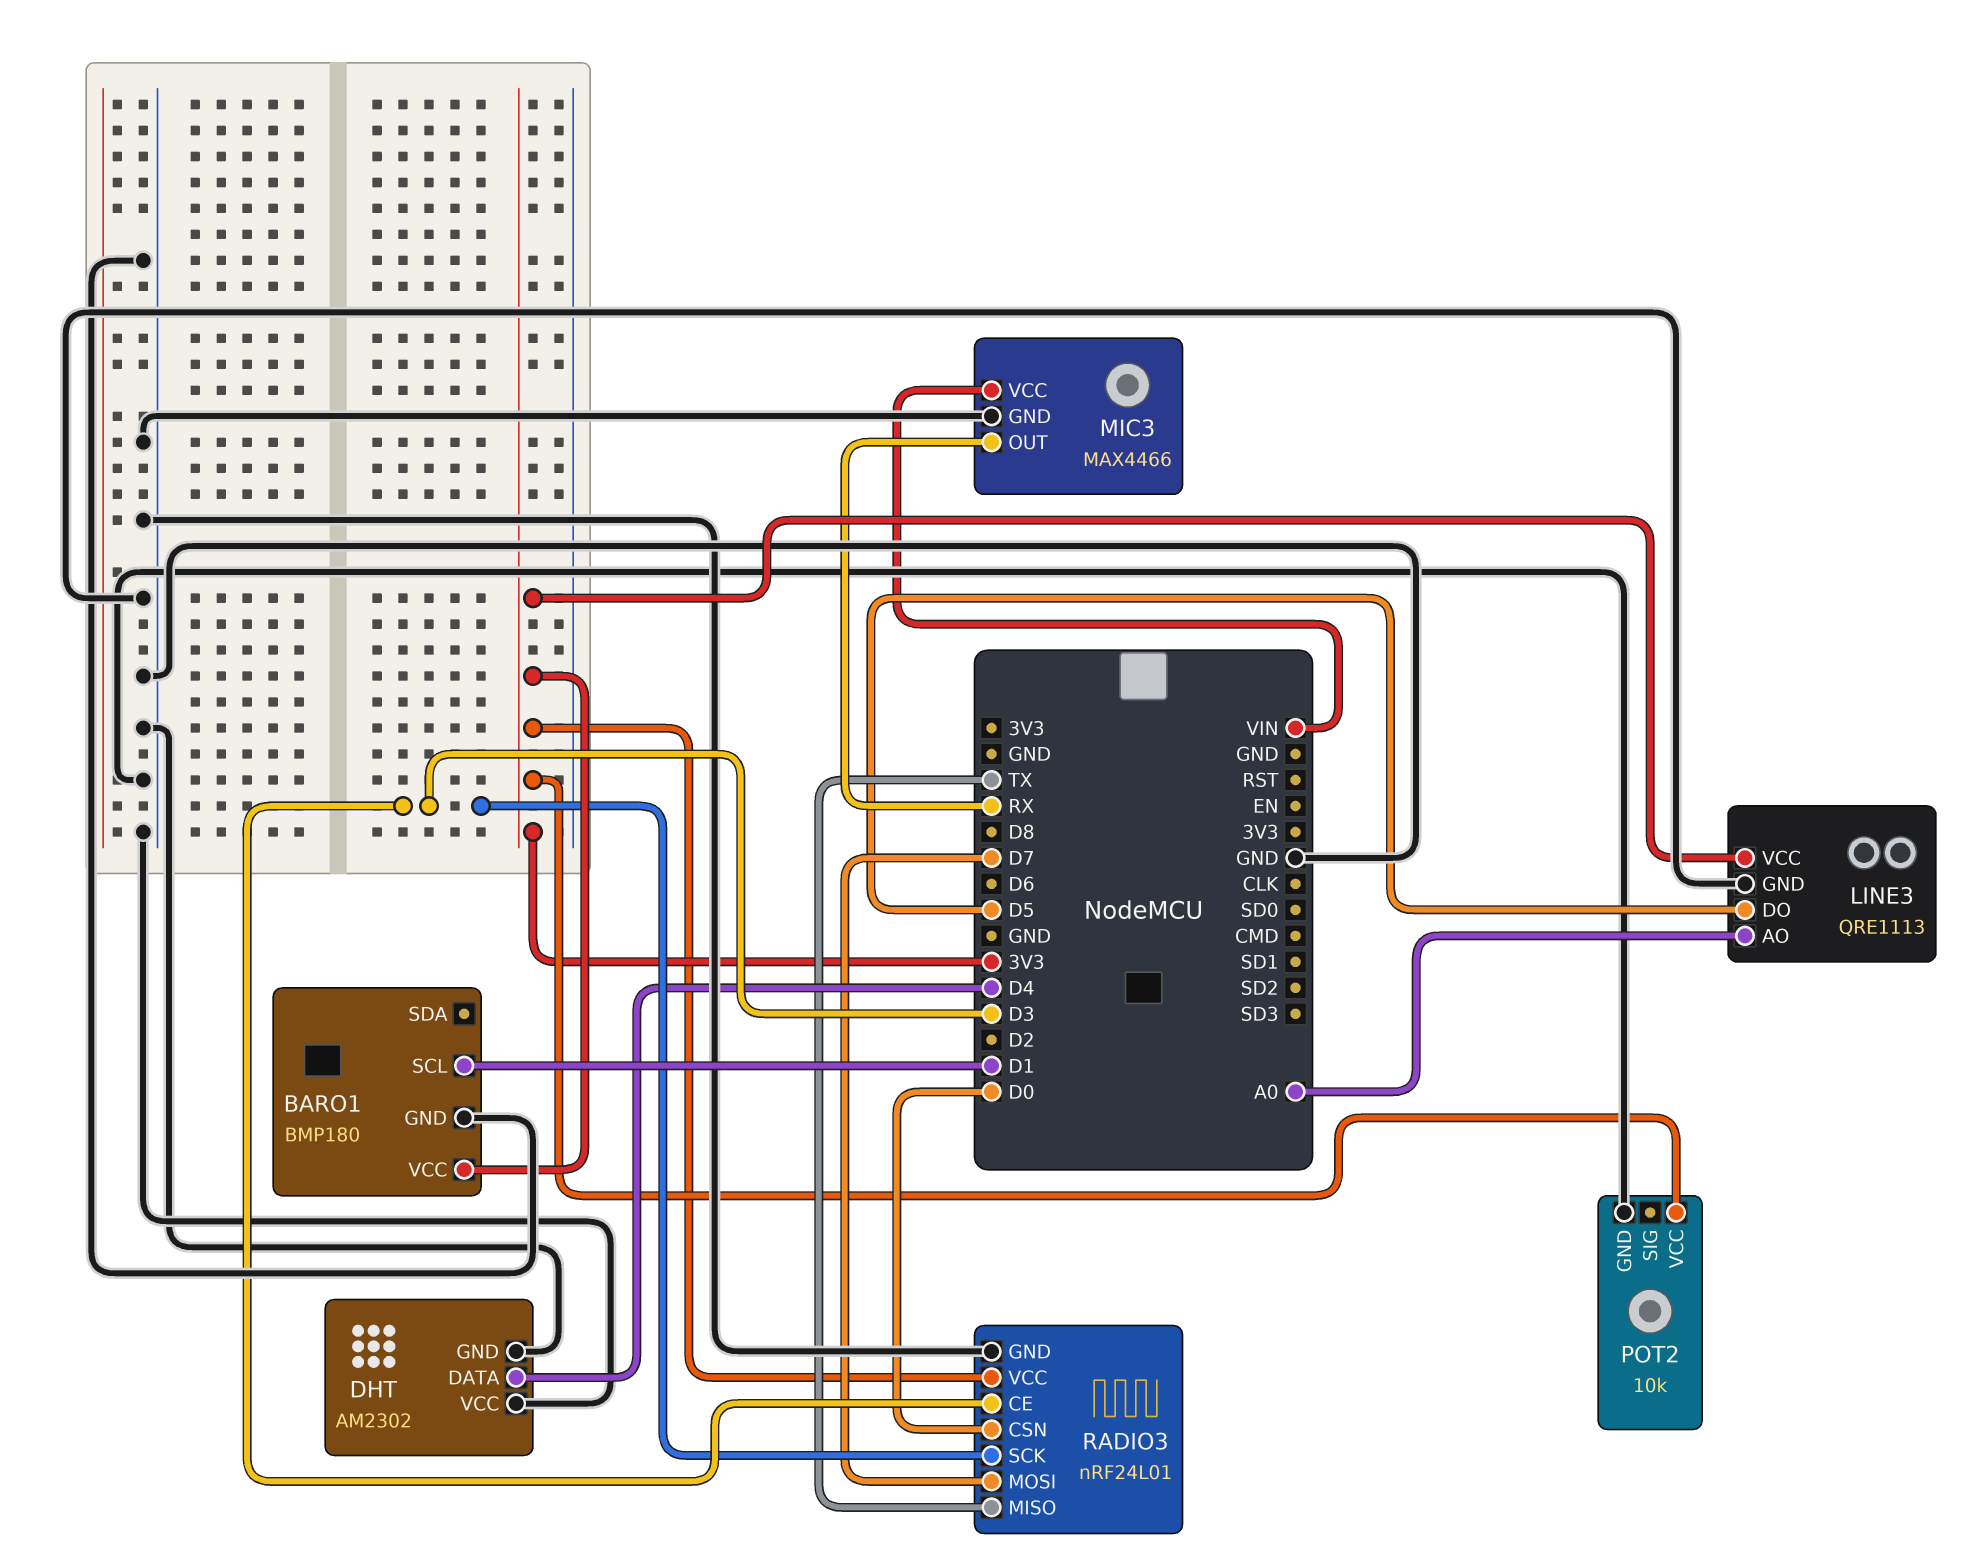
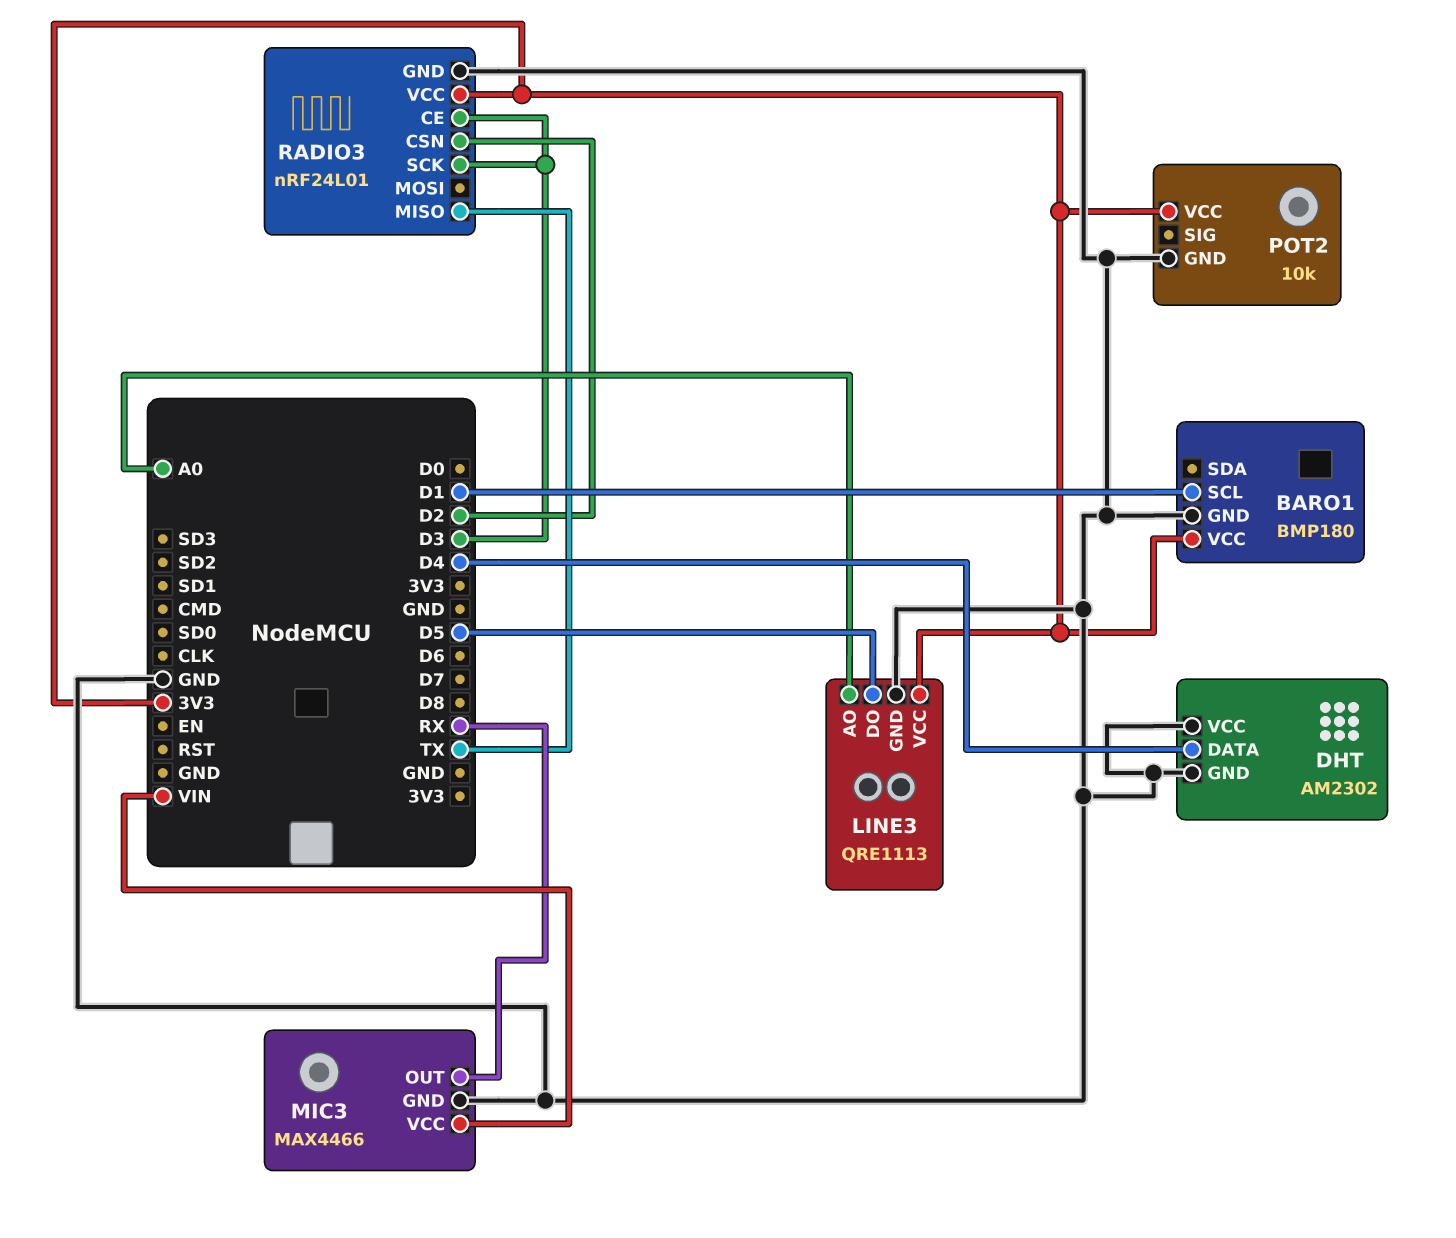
RADIO3 pin CSN: D0 -> D2
RADIO3 pin MOSI: D7 -> none

